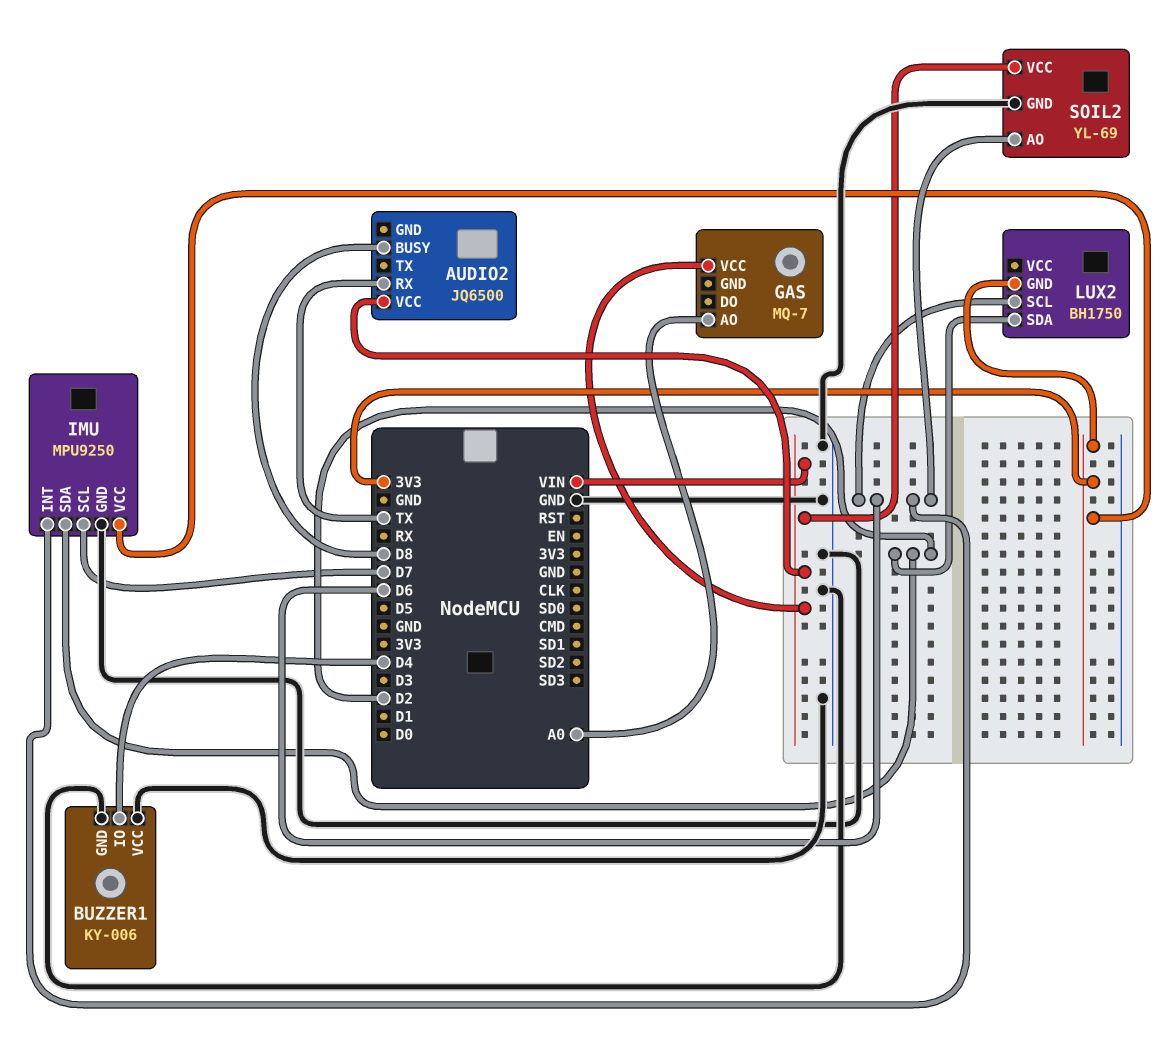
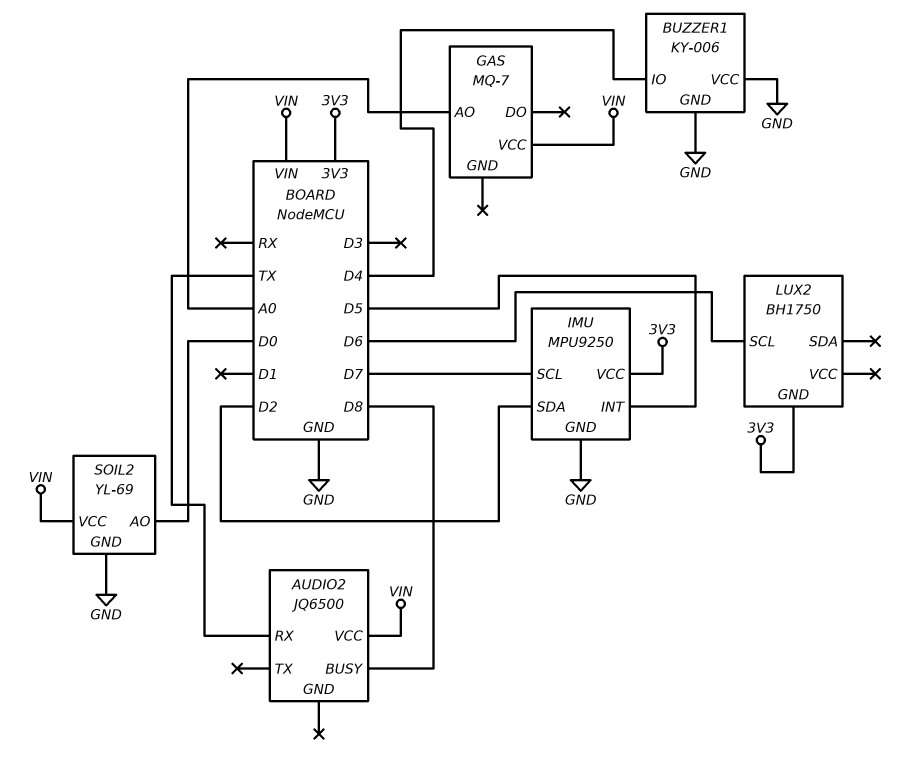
IMU pin INT: D6 -> D5
LUX2 pin SDA: D2 -> none
SOIL2 pin AO: D6 -> D0

